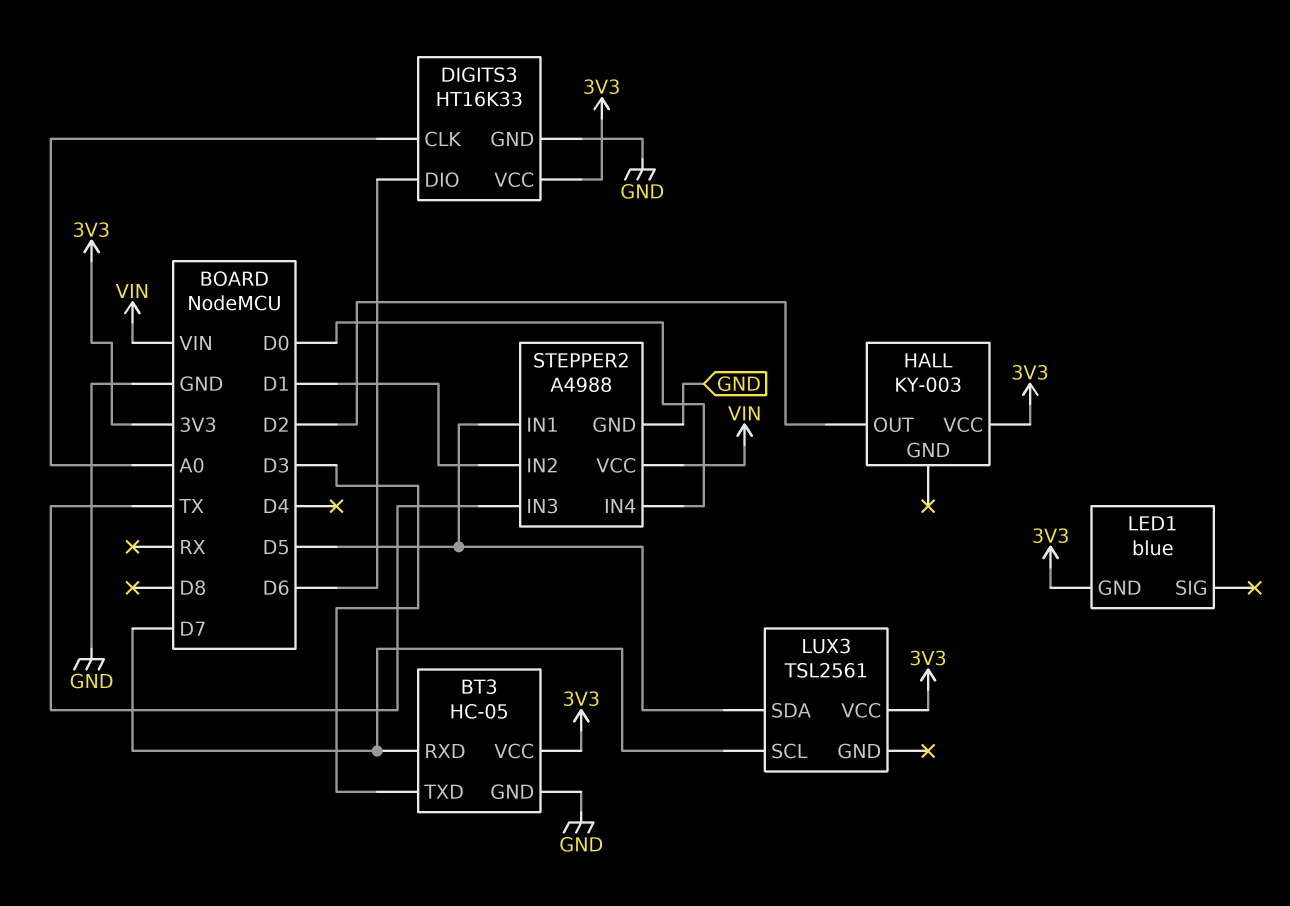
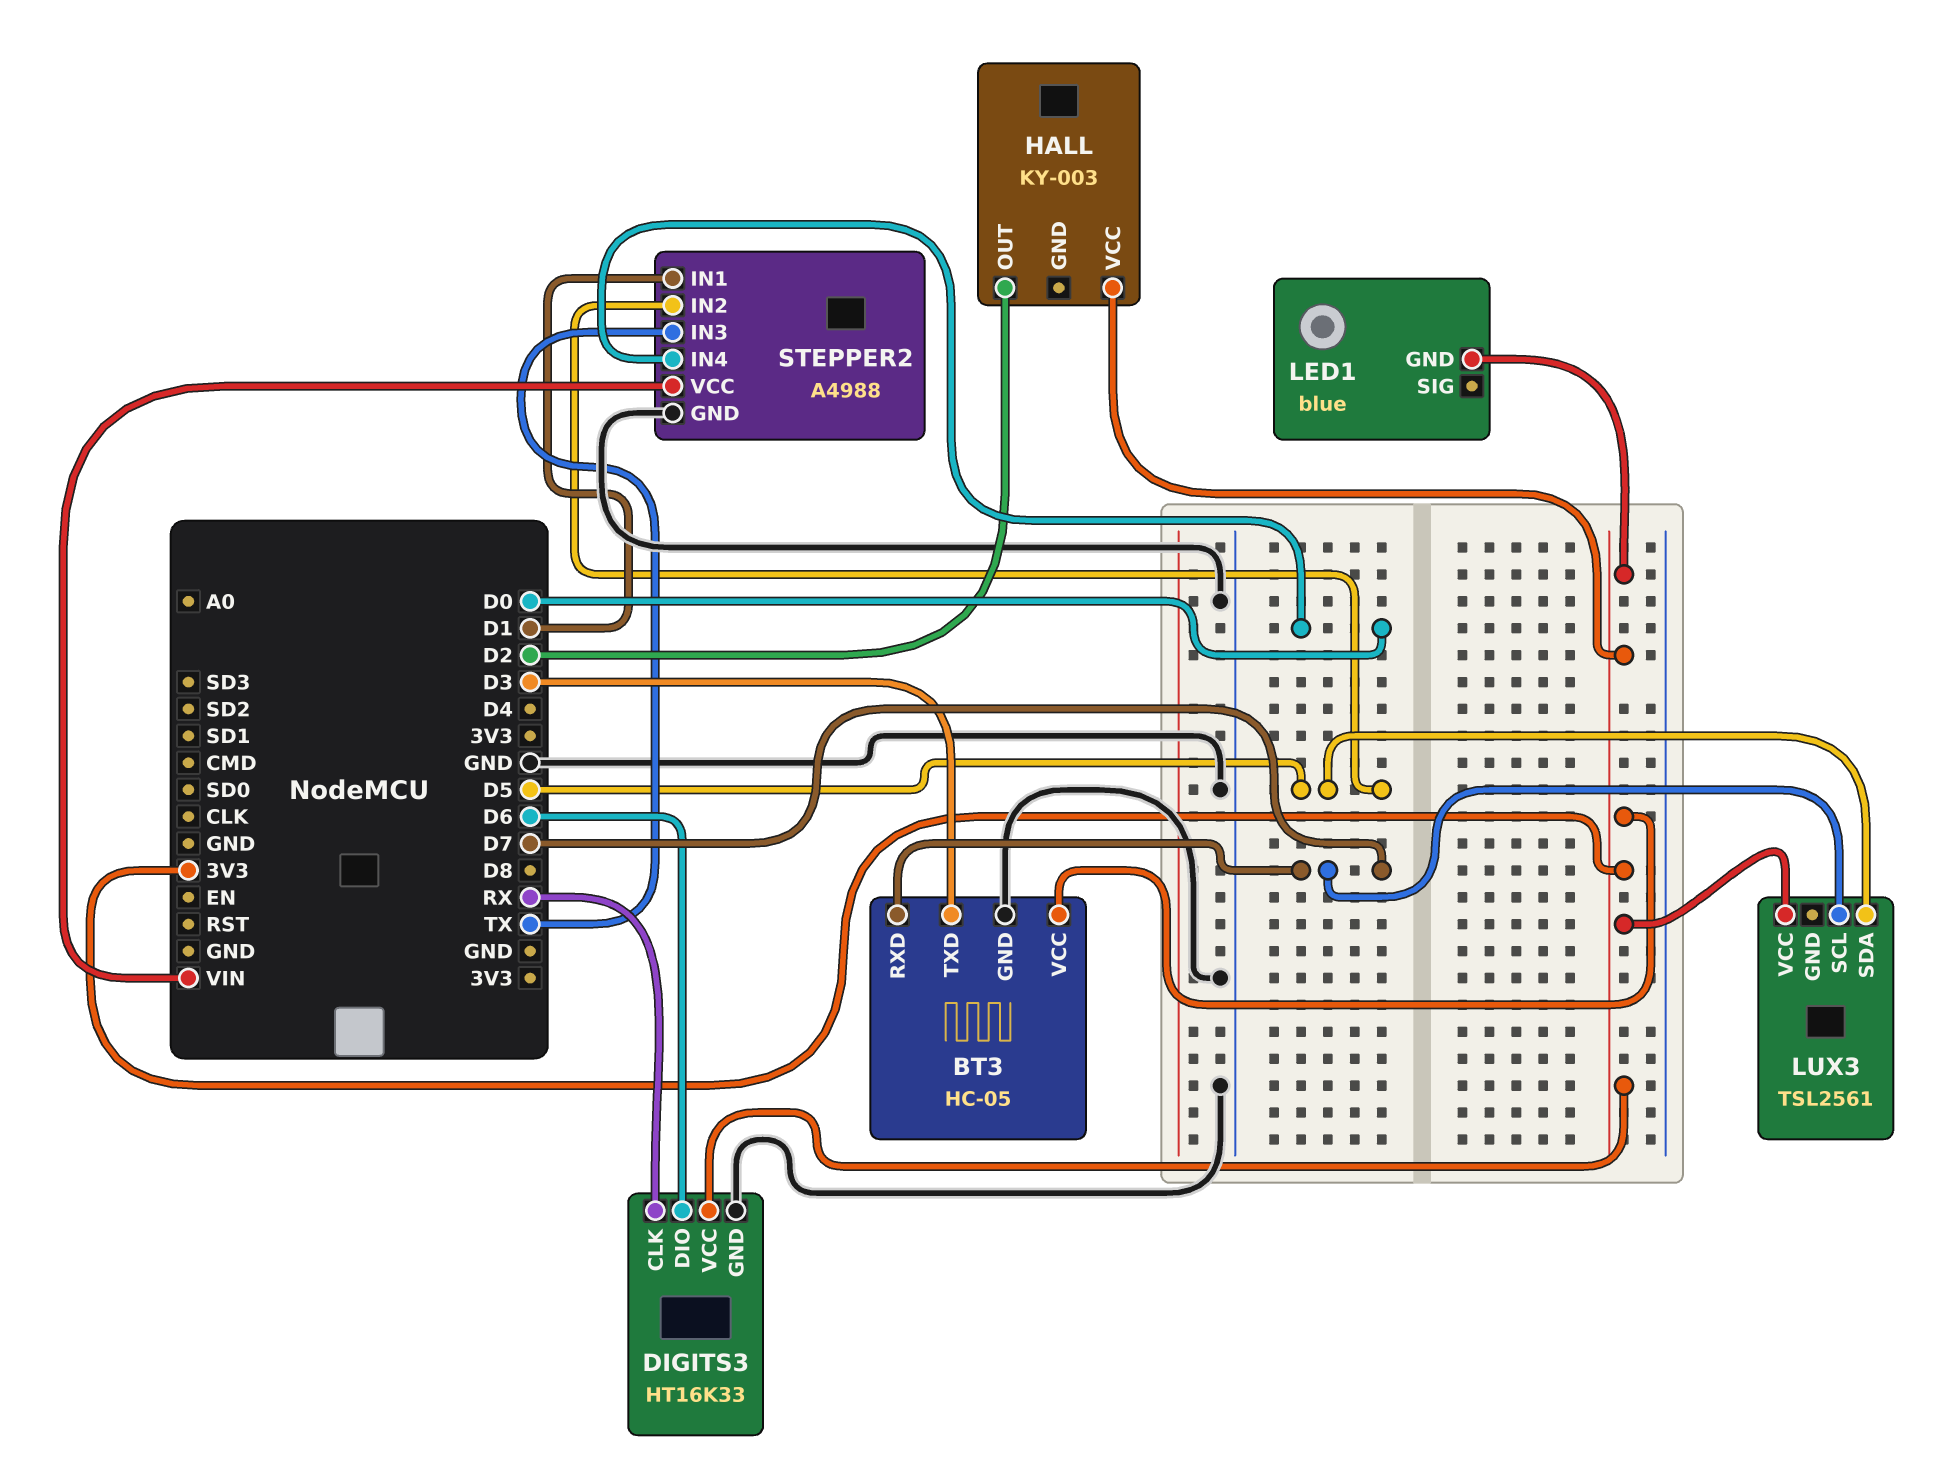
DIGITS3 pin CLK: A0 -> RX
STEPPER2 pin IN1: D5 -> D1
STEPPER2 pin IN2: D1 -> D5

